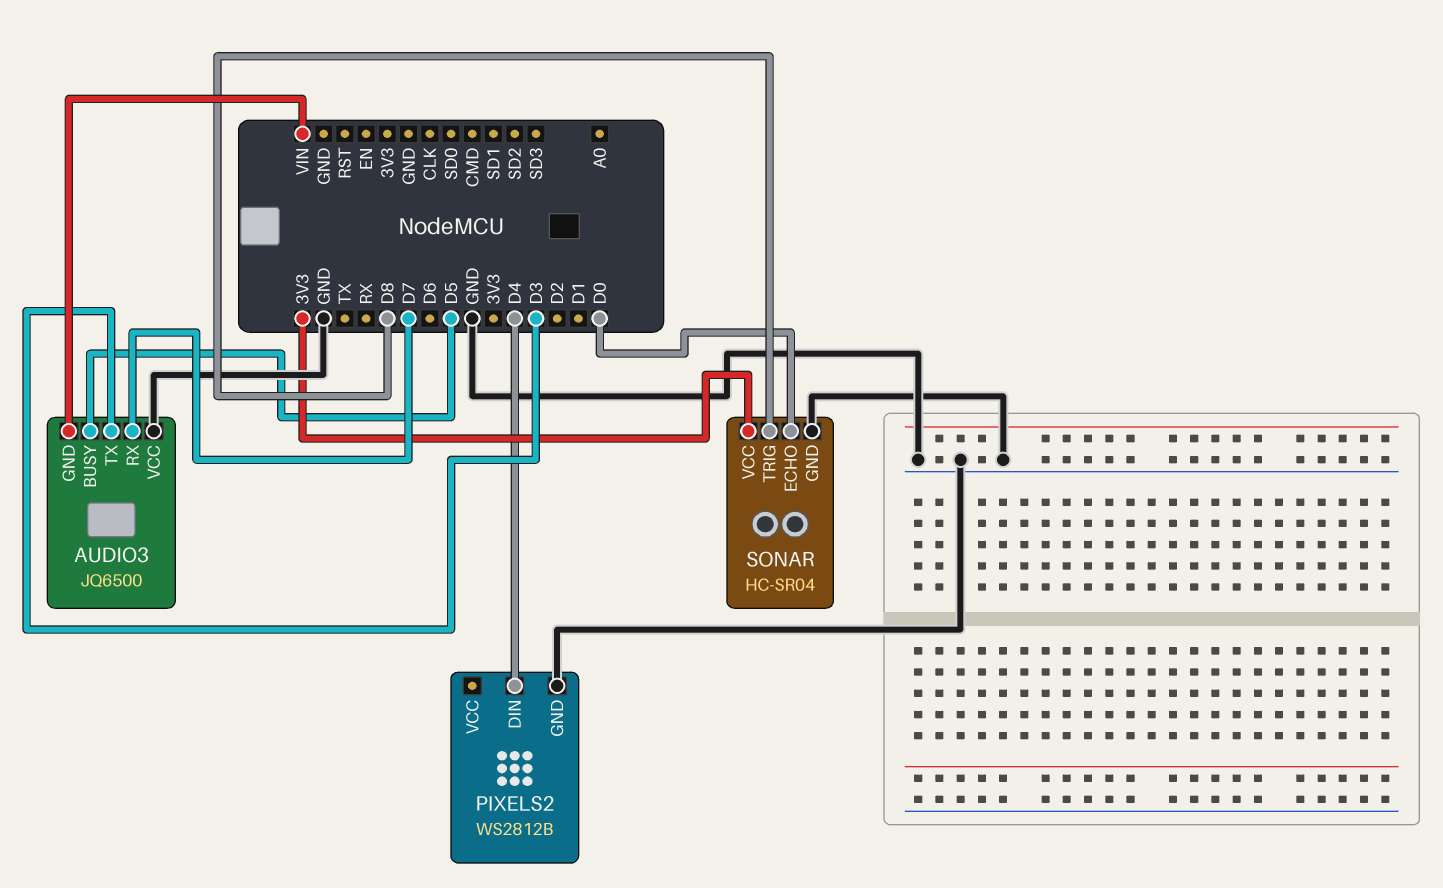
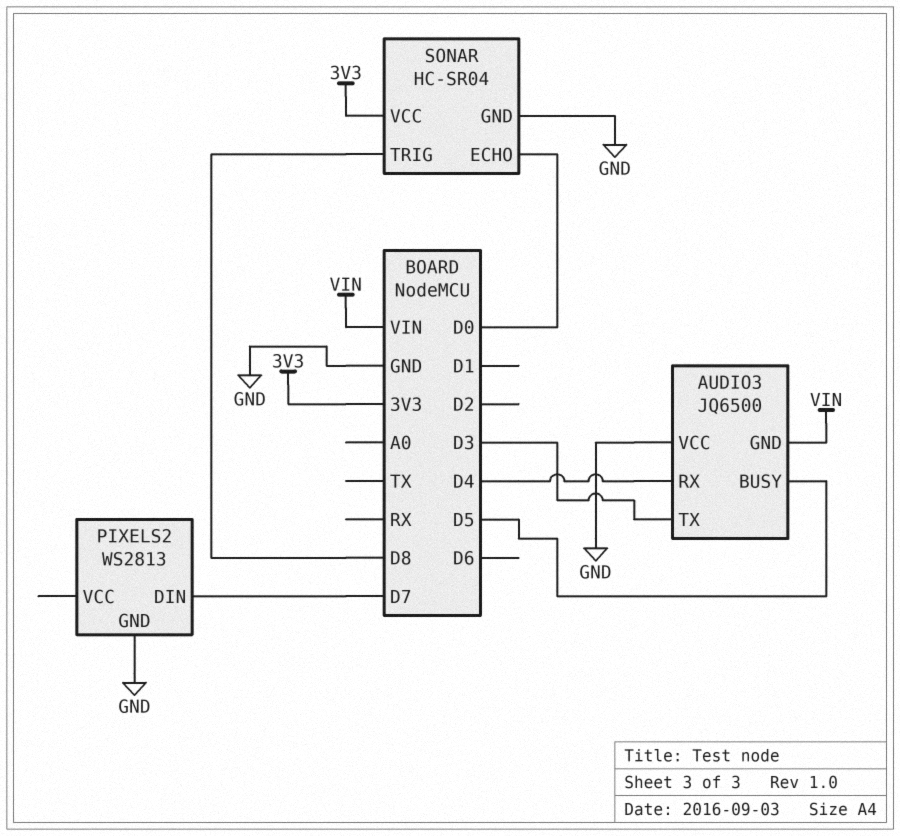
AUDIO3 pin RX: D7 -> D4
PIXELS2: WS2812B -> WS2813
PIXELS2 pin DIN: D4 -> D7

